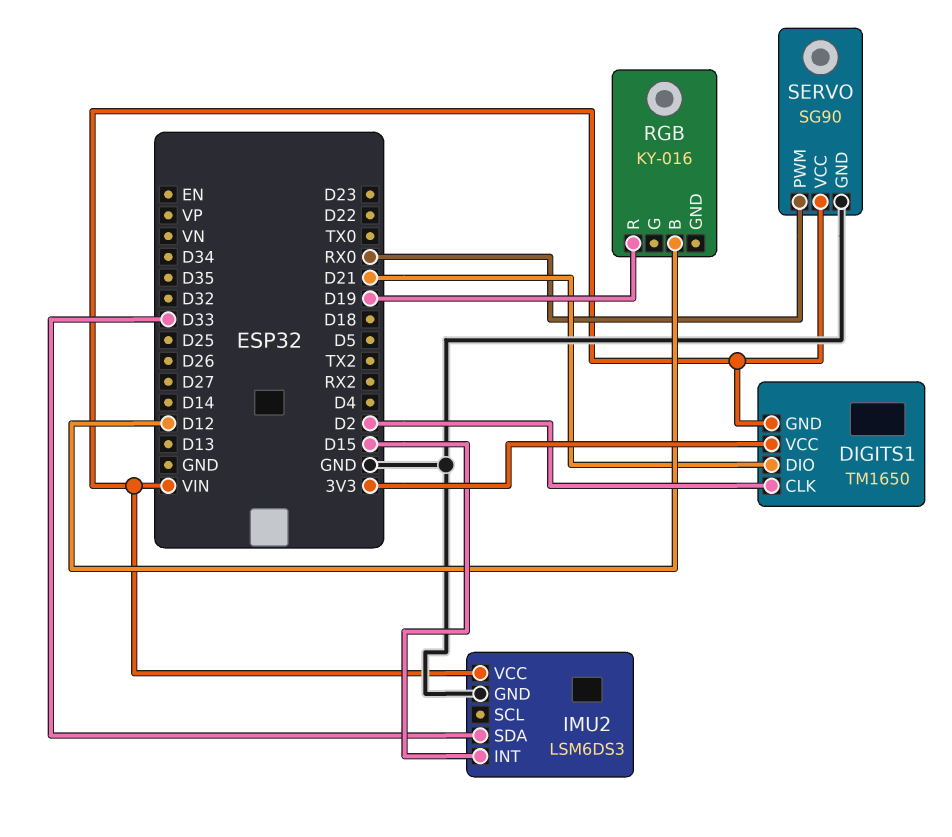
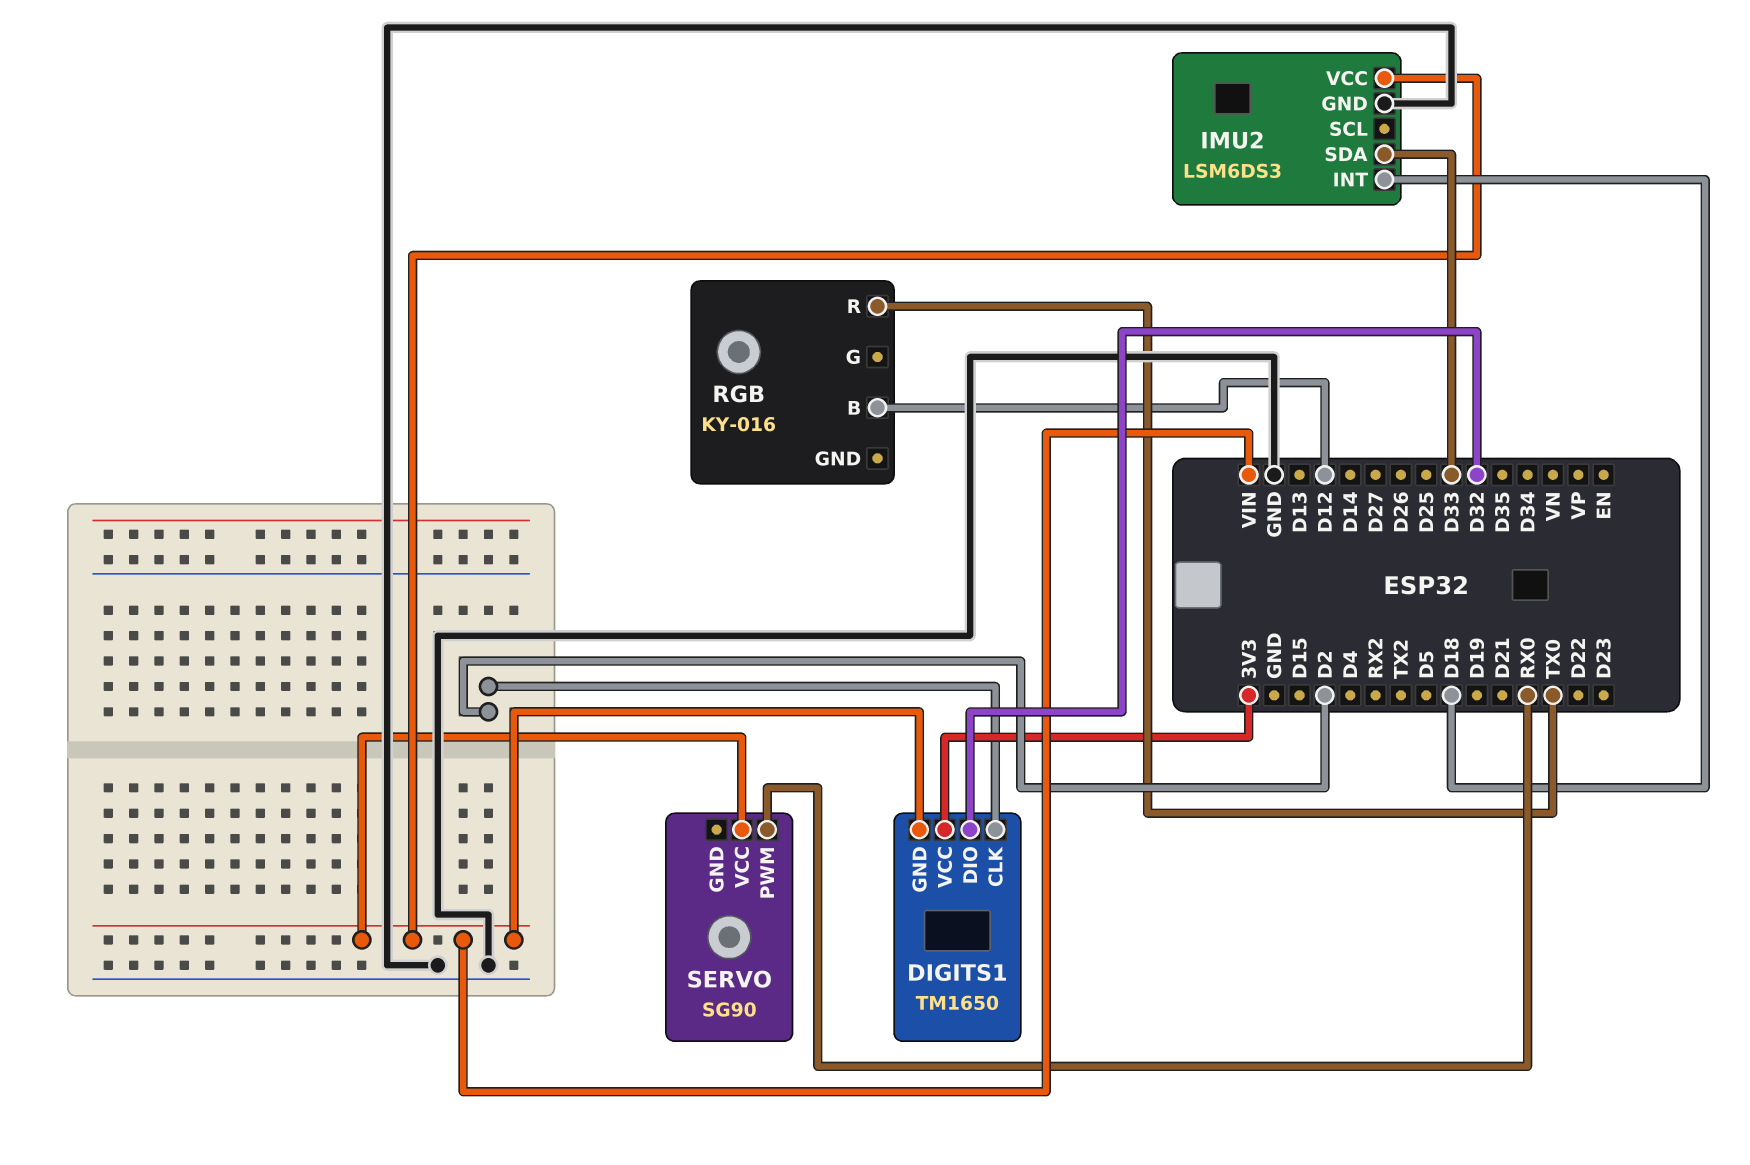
DIGITS1 pin DIO: D21 -> D32
IMU2 pin INT: D15 -> D18
RGB pin R: D19 -> TX0
SERVO pin GND: GND -> none

